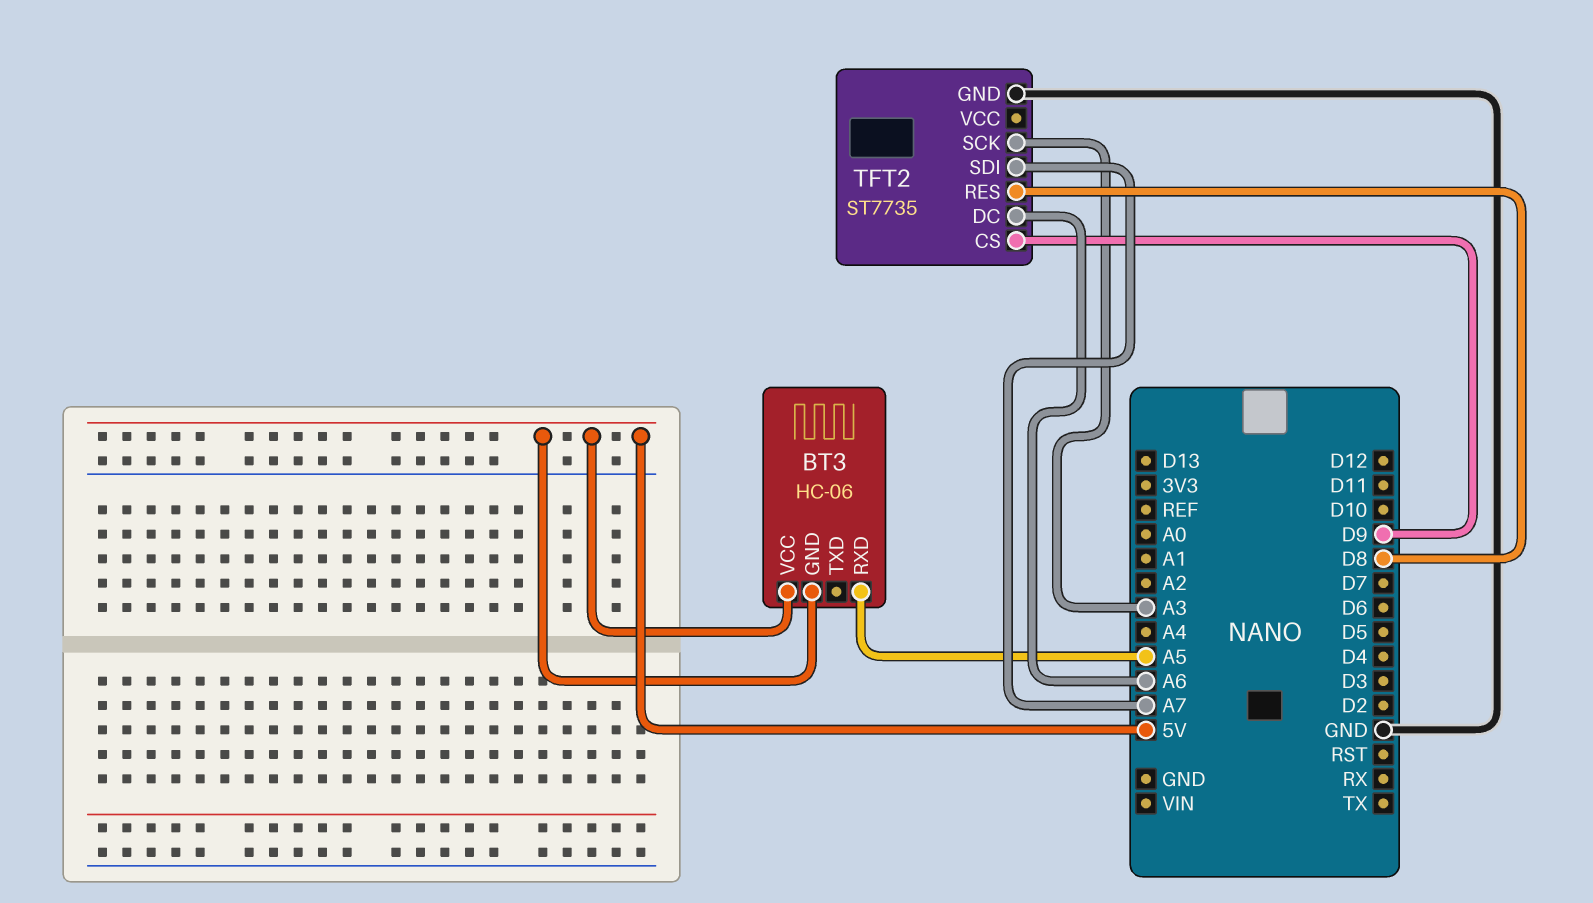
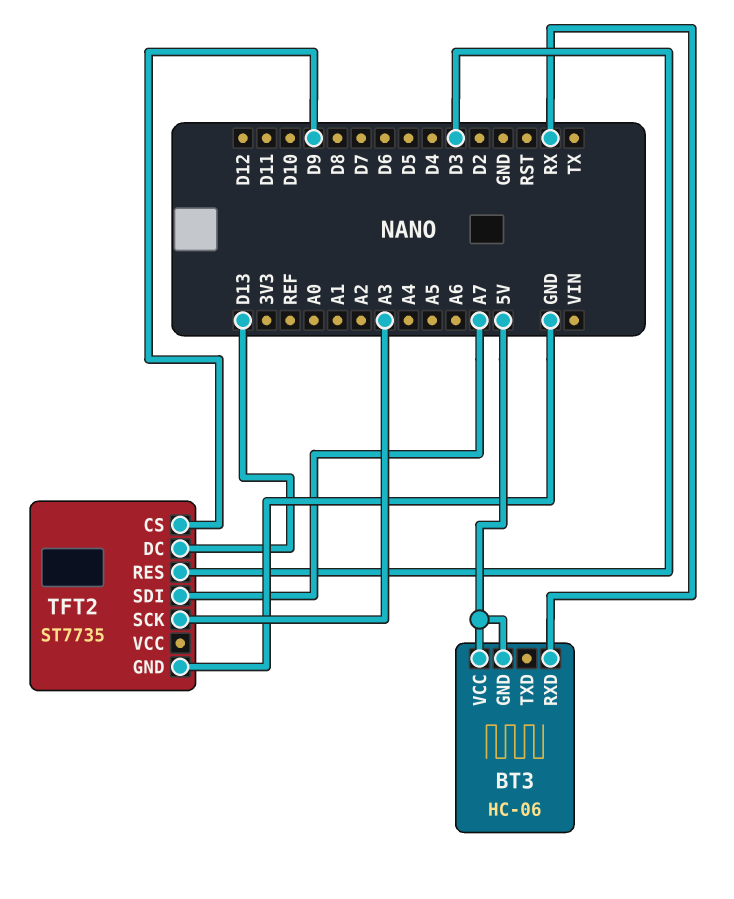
BT3 pin RXD: A5 -> RX
TFT2 pin DC: A6 -> D13
TFT2 pin RES: D8 -> D3

